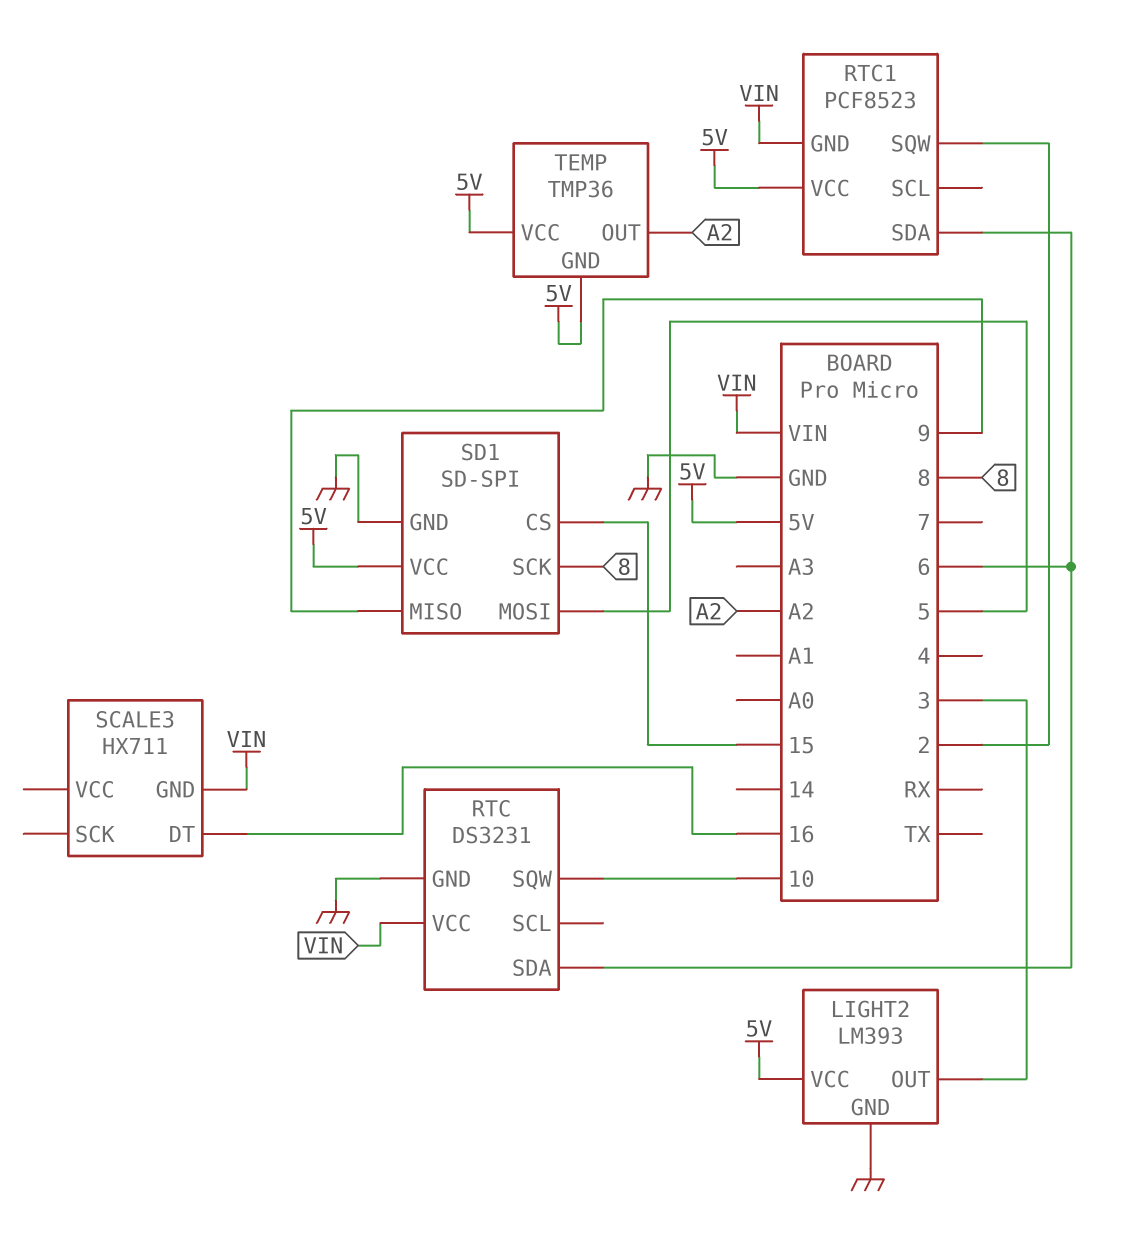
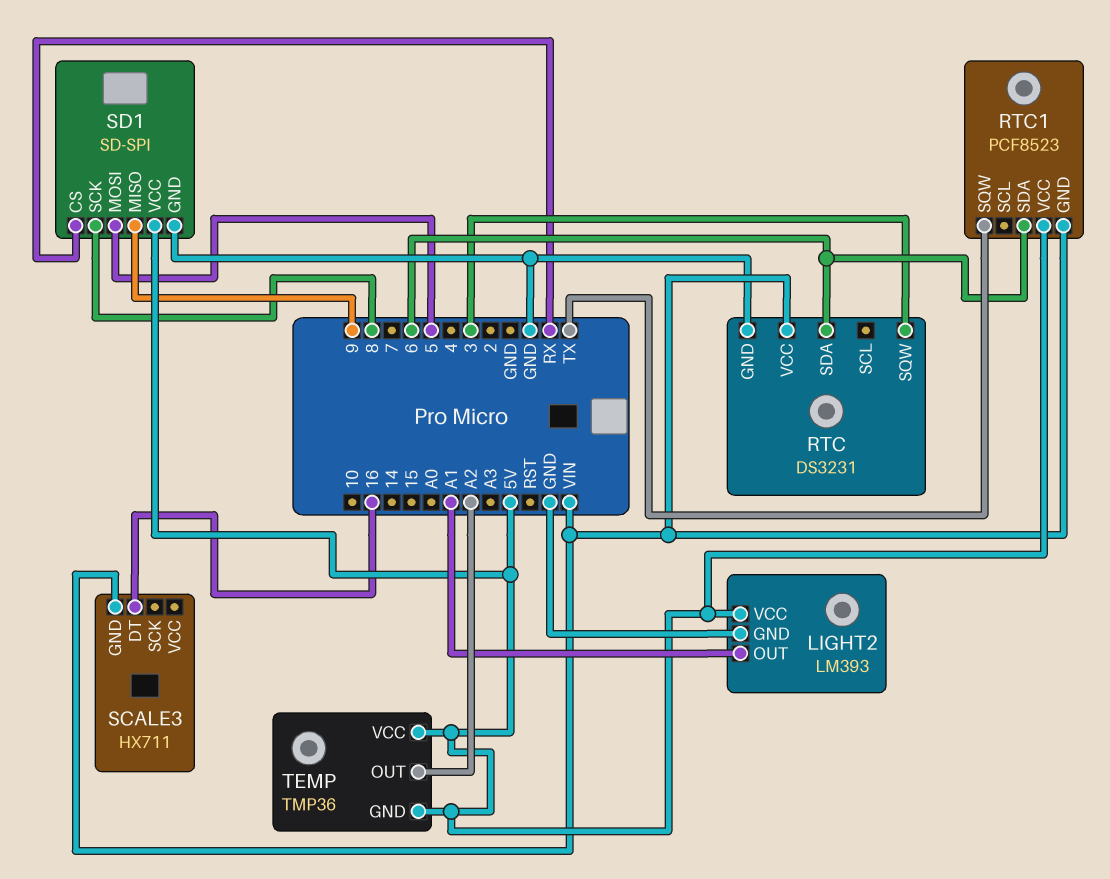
LIGHT2 pin OUT: 3 -> A1
RTC pin SQW: 10 -> 3
RTC1 pin SQW: 2 -> TX
SD1 pin CS: 15 -> RX

